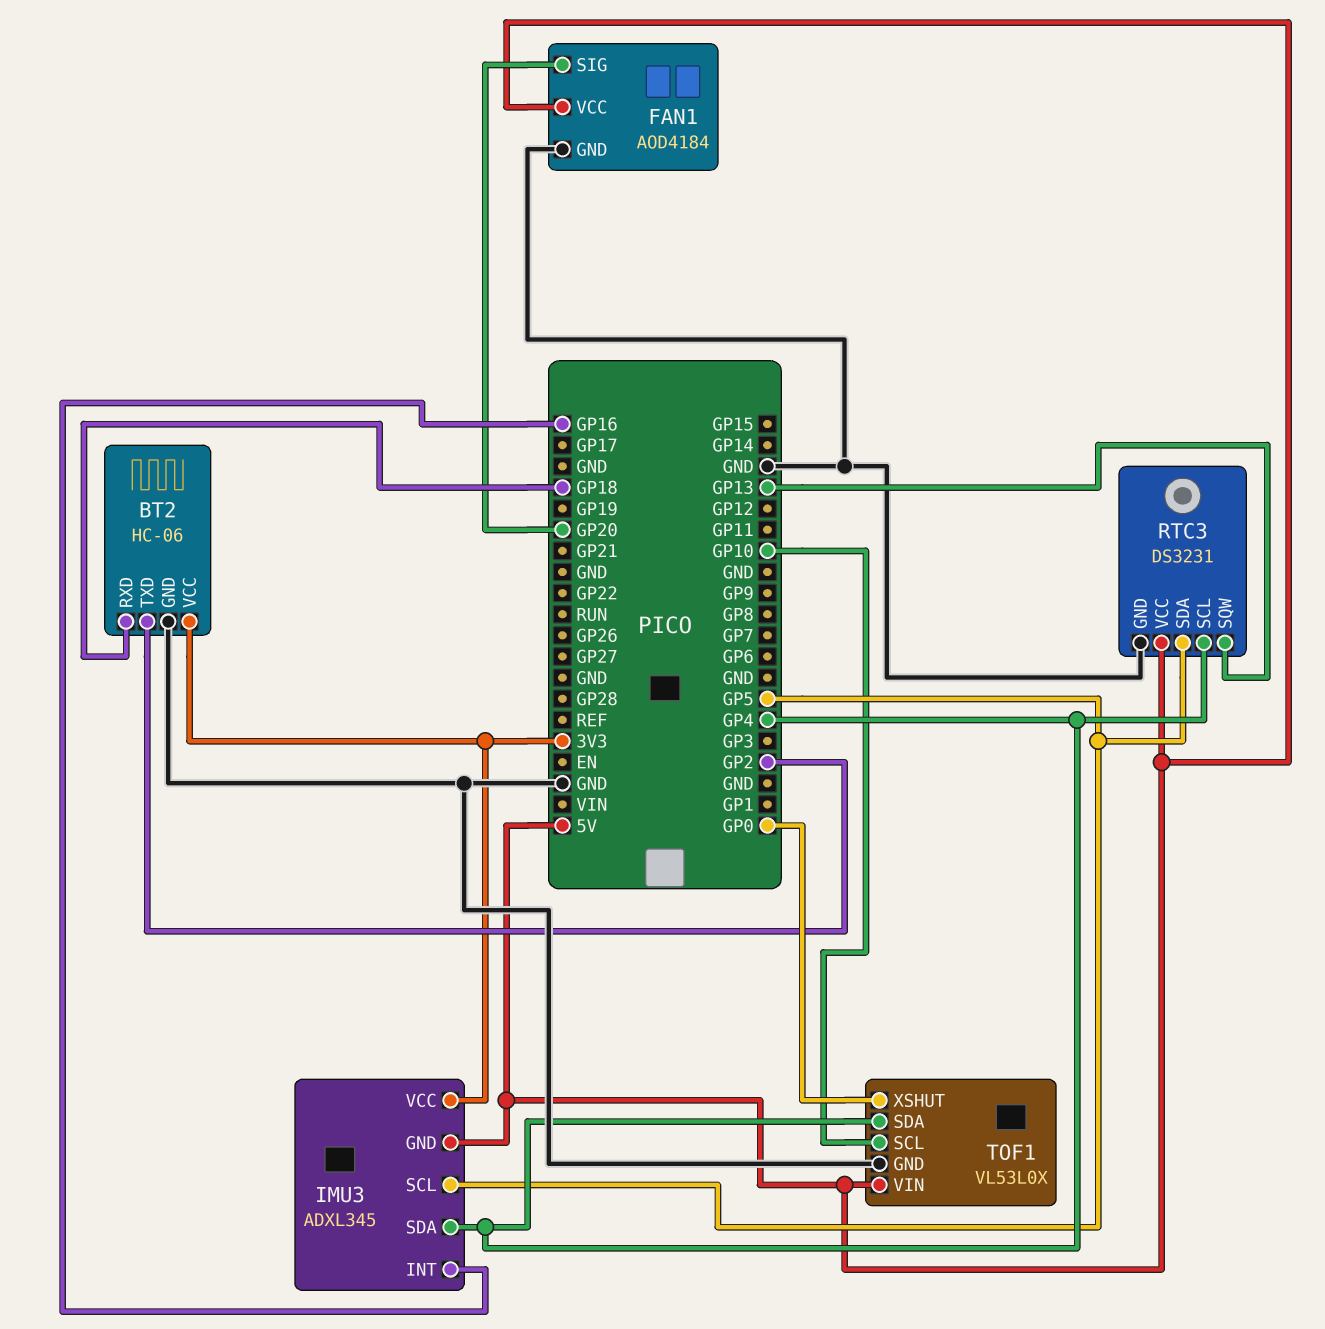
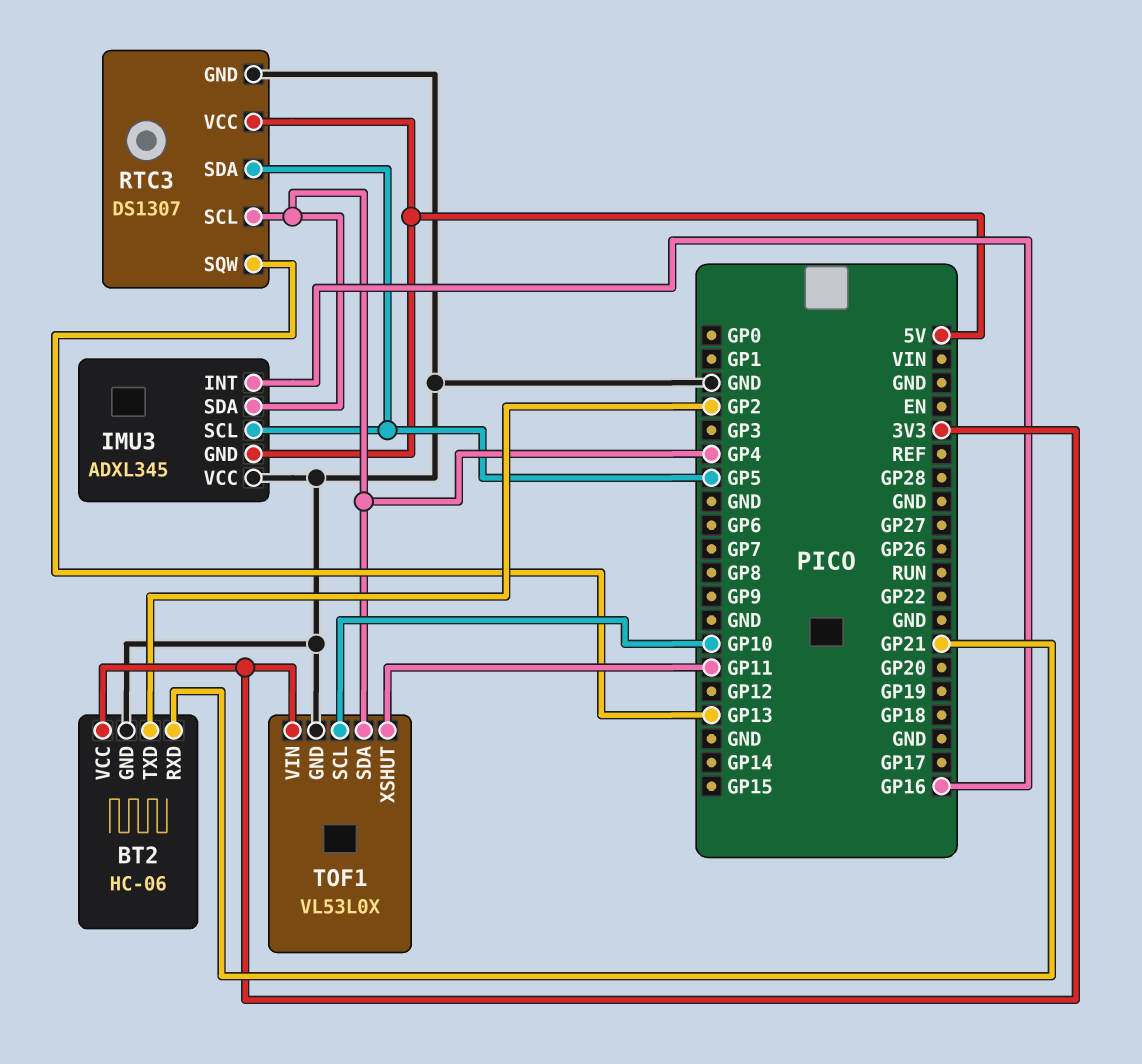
BT2 pin RXD: GP18 -> GP21
FAN1: AOD4184 -> none
FAN1 pin GND: GND -> none
FAN1 pin SIG: GP20 -> none
FAN1 pin VCC: 5V -> none
IMU3 pin VCC: 3V3 -> GND
RTC3: DS3231 -> DS1307
TOF1 pin VIN: 5V -> 3V3
TOF1 pin XSHUT: GP0 -> GP11

